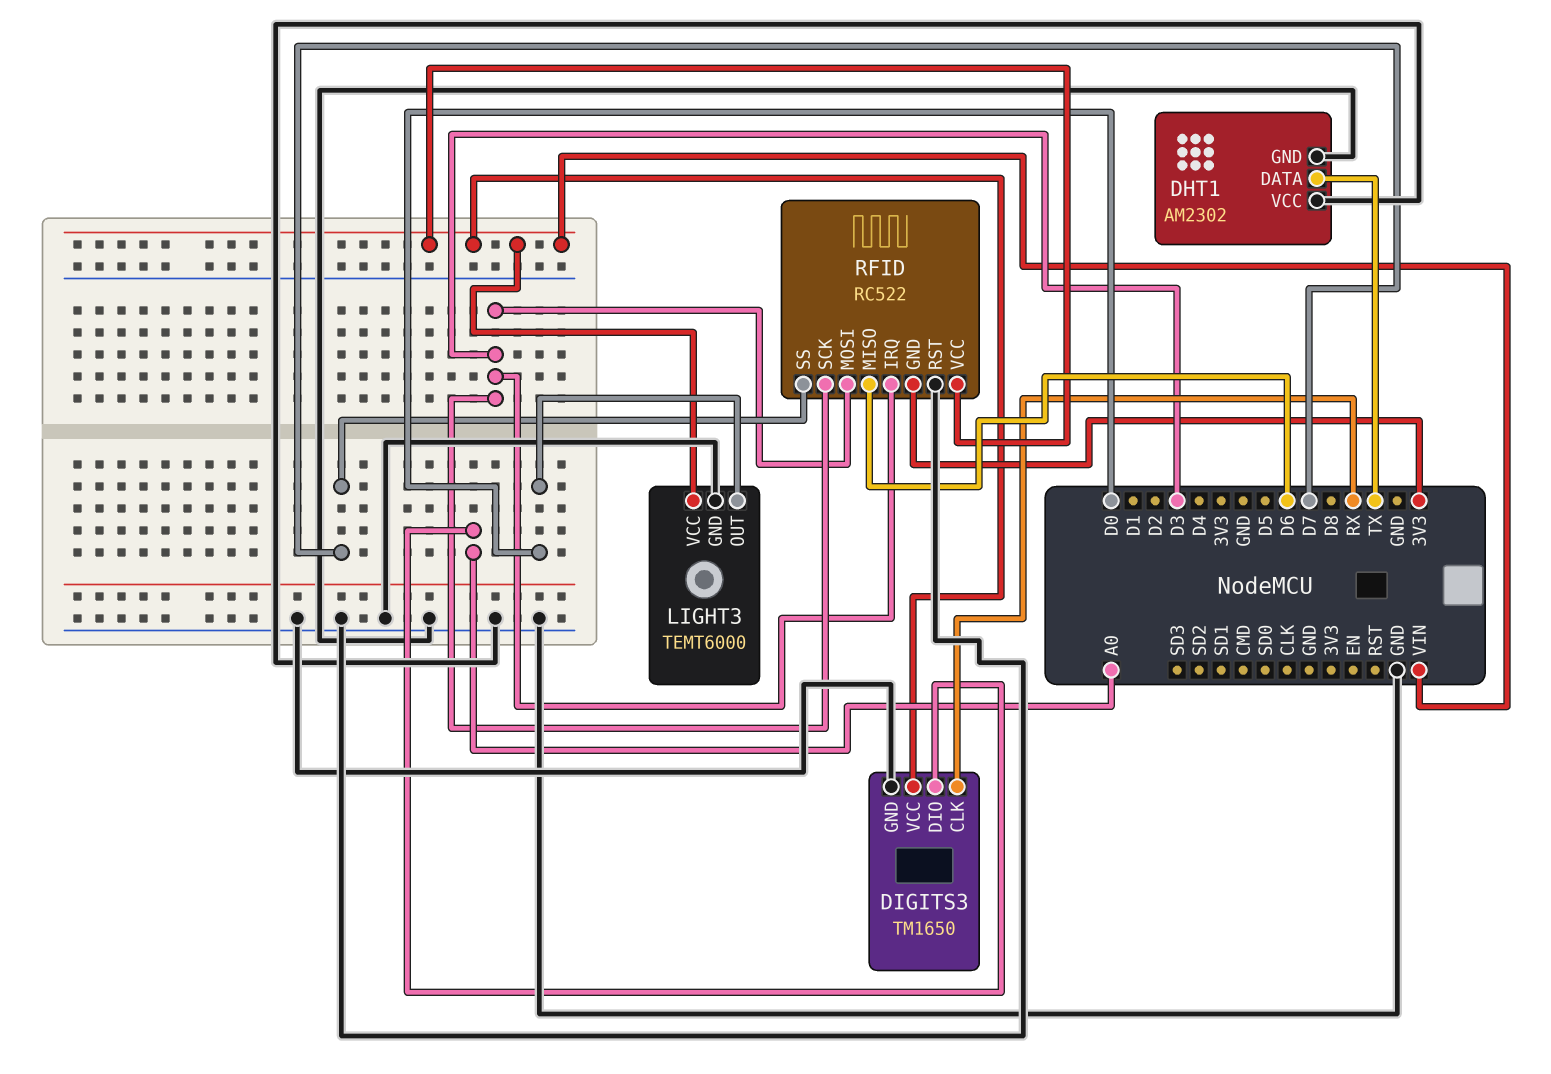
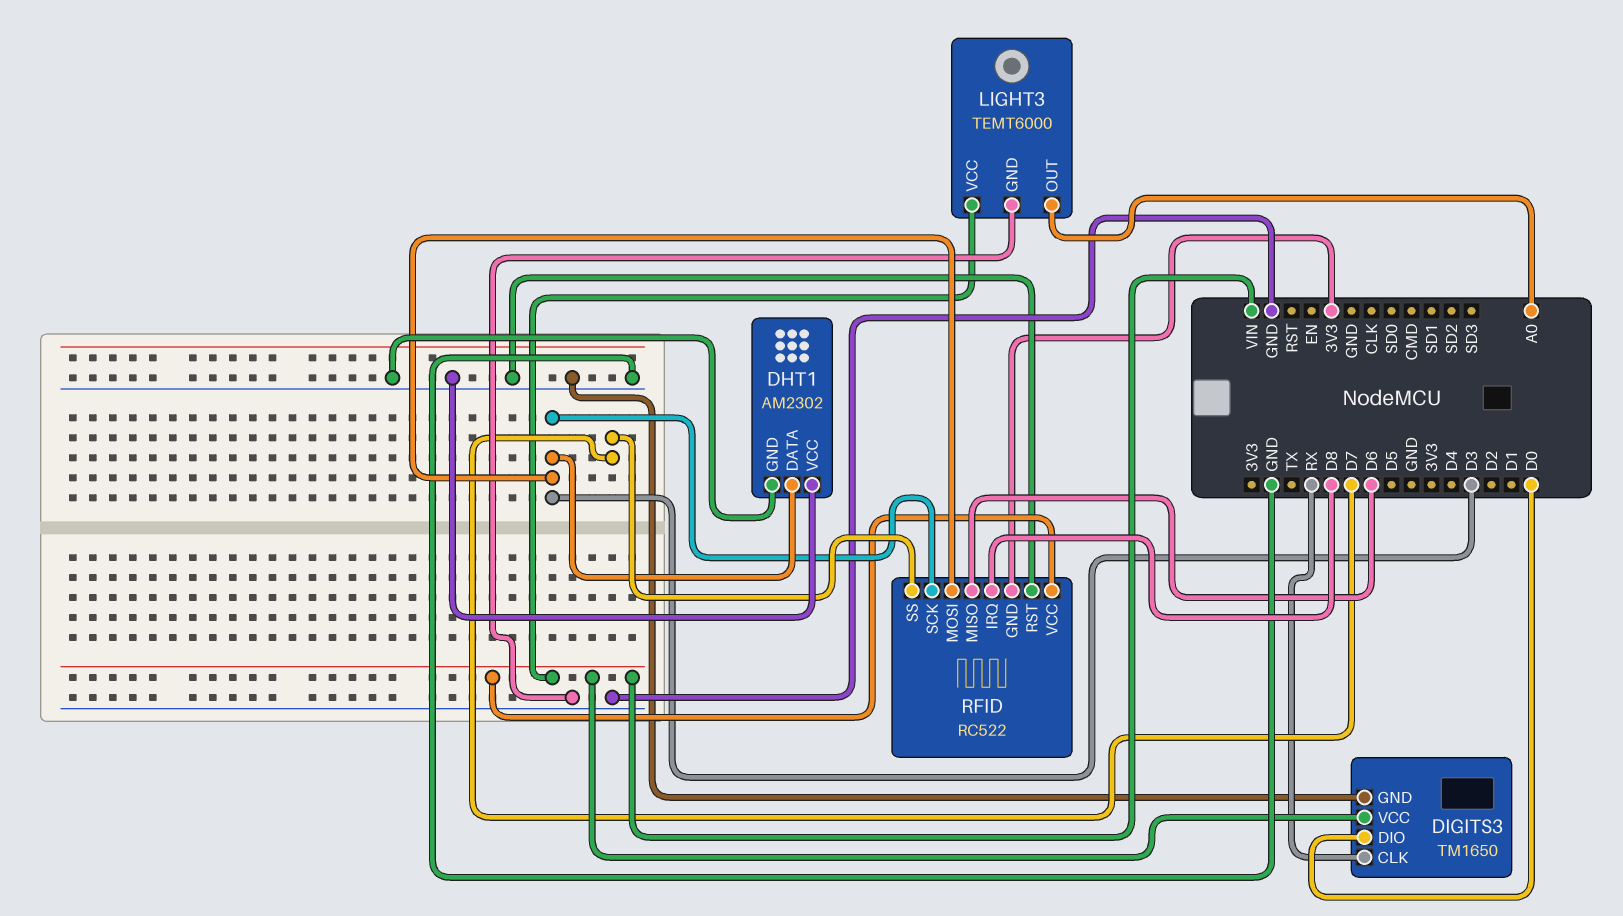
DHT1 pin DATA: TX -> D3
DIGITS3 pin DIO: A0 -> D0
LIGHT3 pin OUT: D0 -> A0
RFID pin IRQ: D3 -> D8

